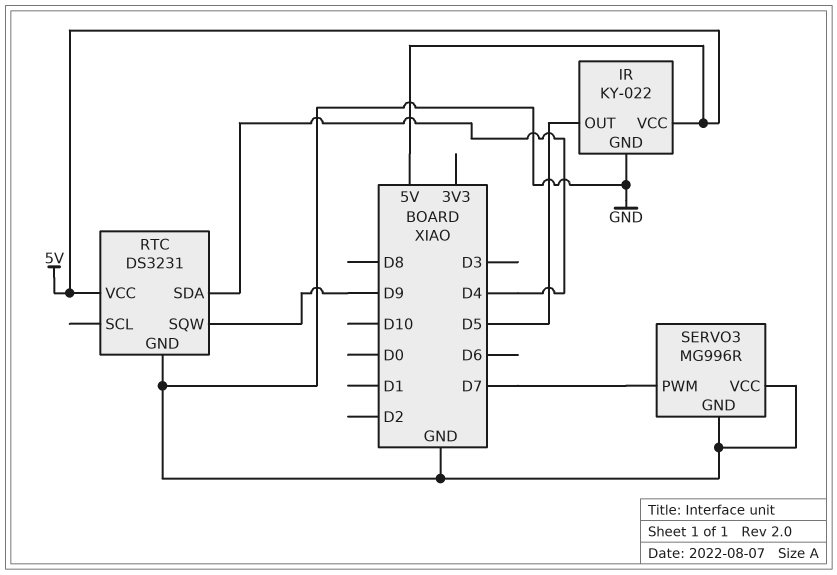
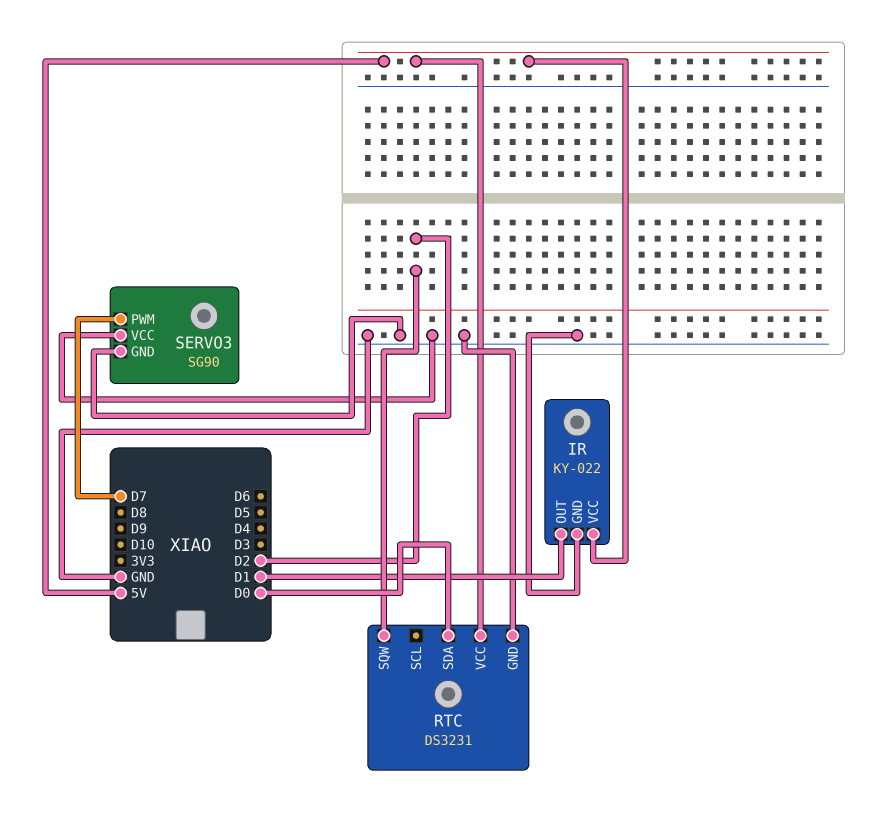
IR pin OUT: D5 -> D1
RTC pin SDA: D4 -> D0
RTC pin SQW: D9 -> D2
SERVO3: MG996R -> SG90

